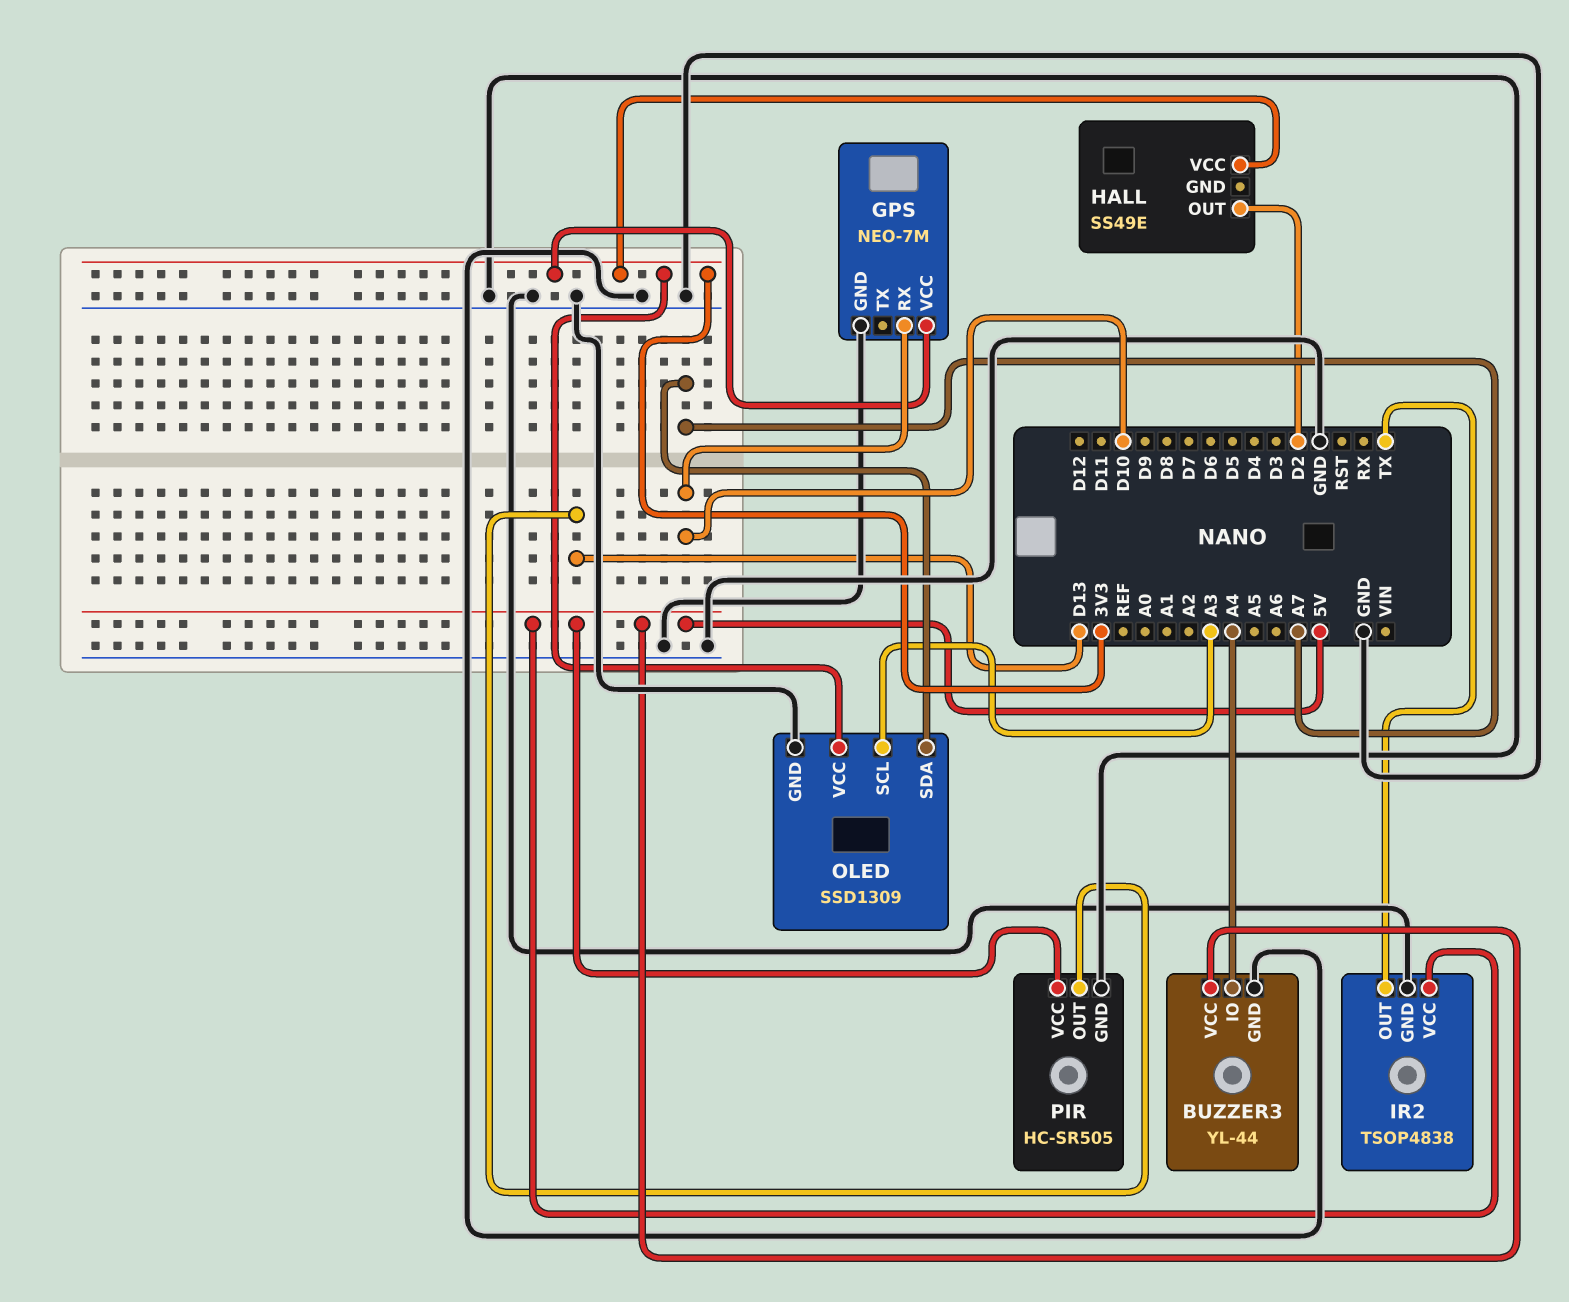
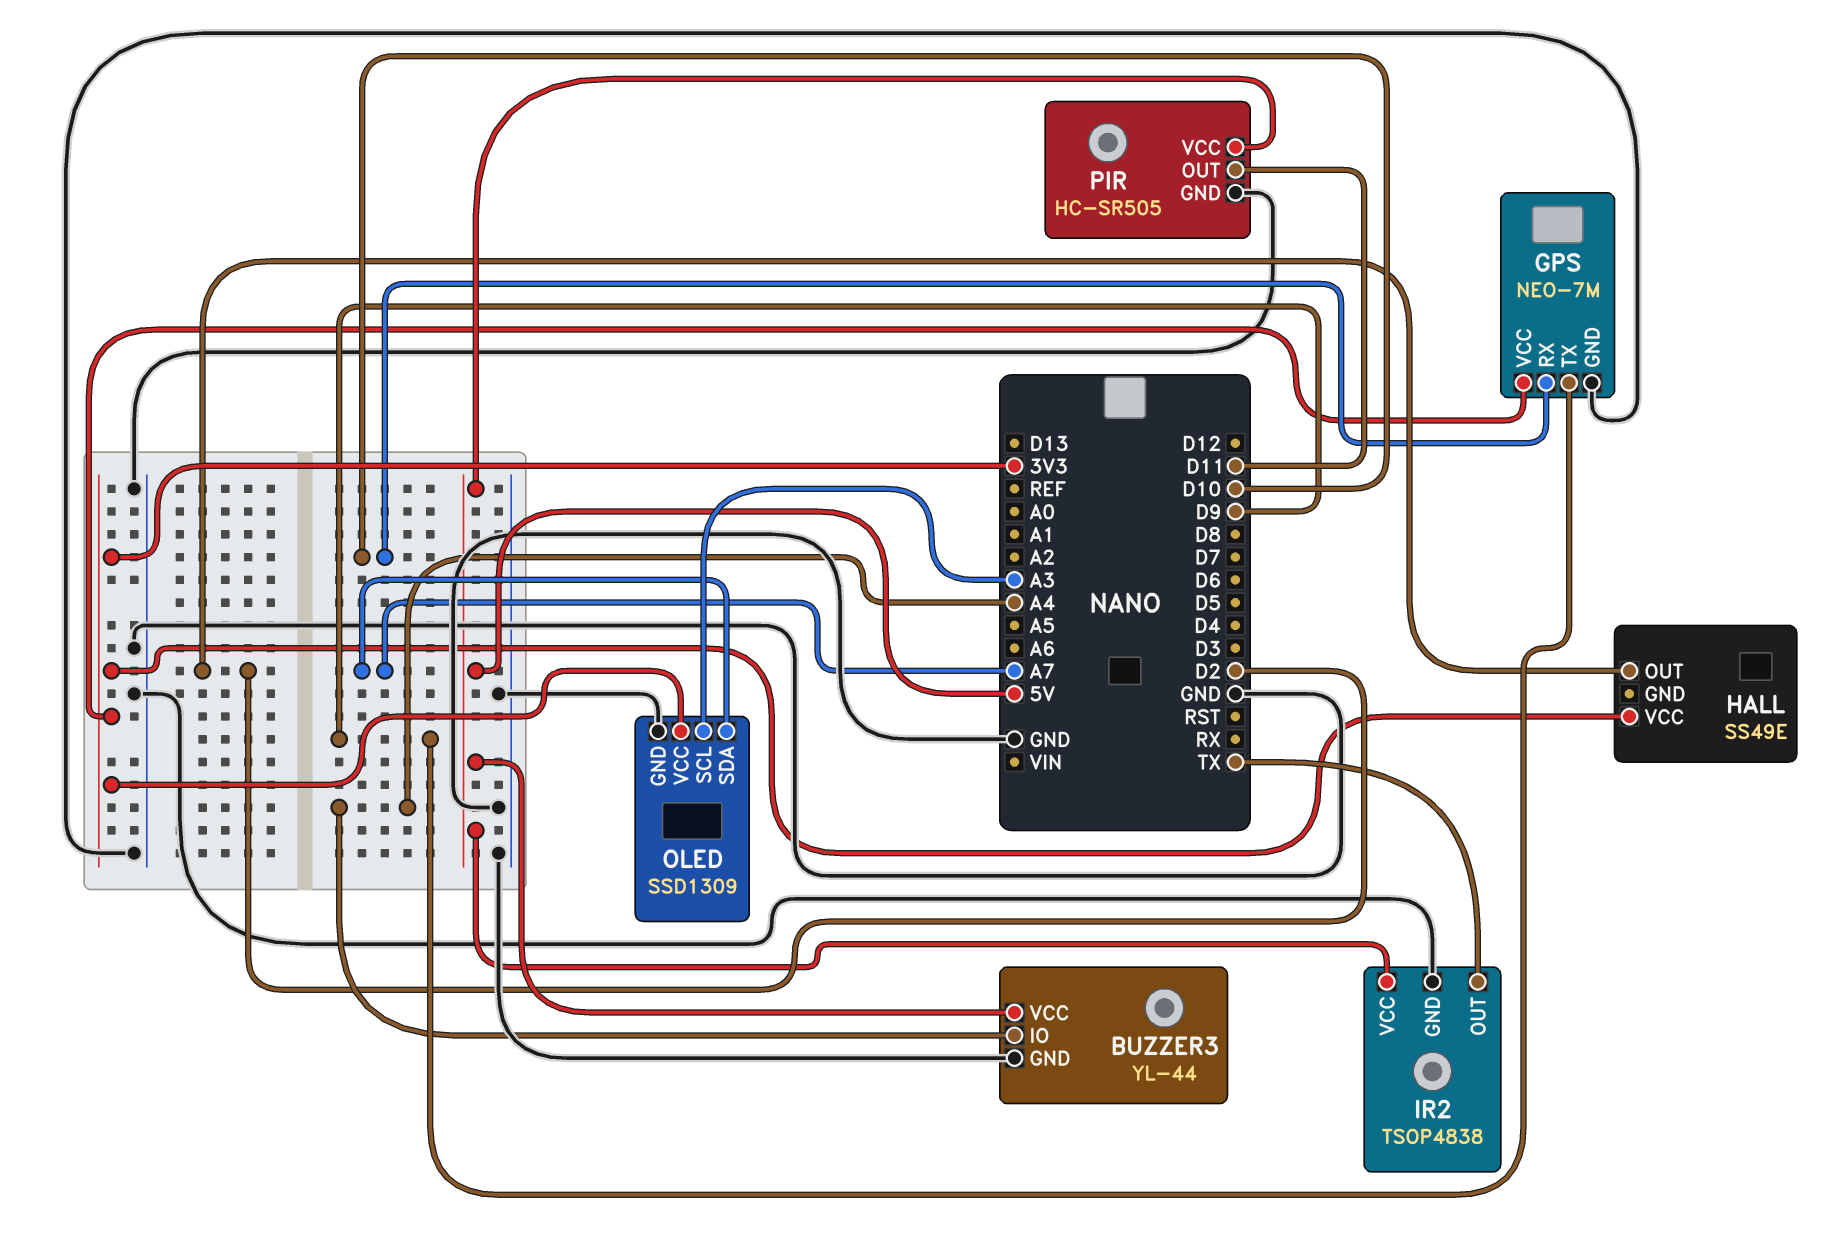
GPS pin TX: none -> D9
PIR pin OUT: D13 -> D11

